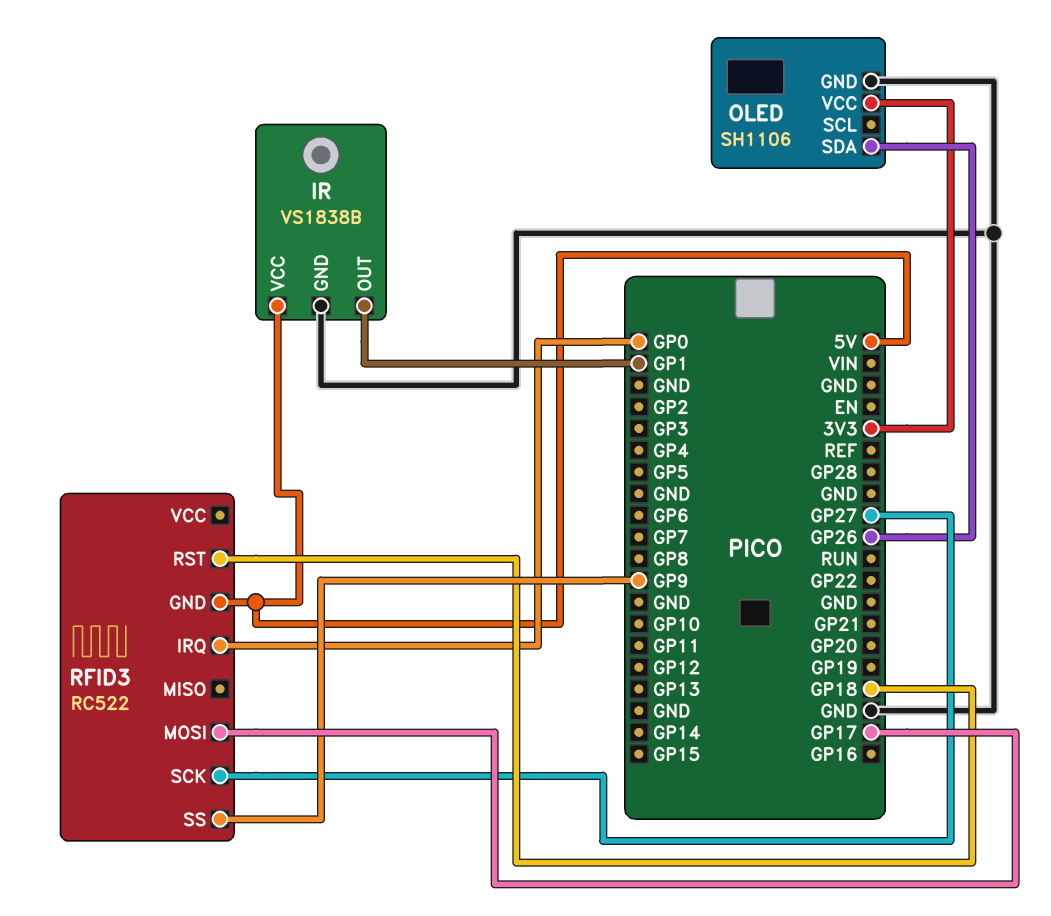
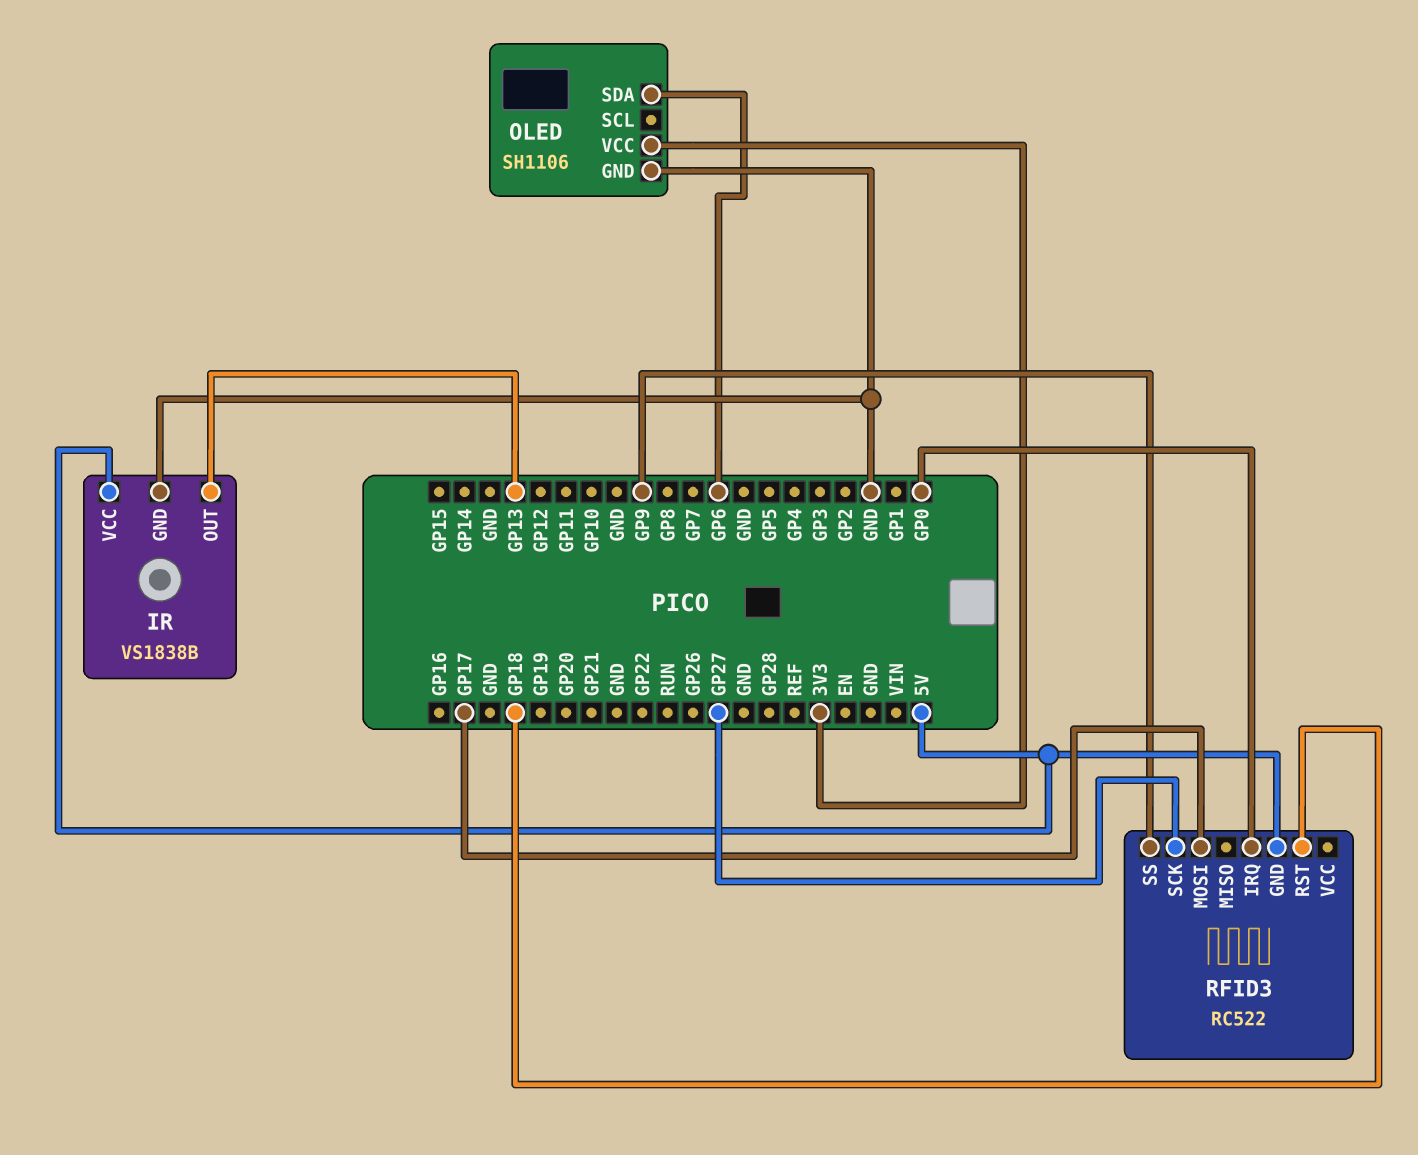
IR pin OUT: GP1 -> GP13
OLED pin SDA: GP26 -> GP6

